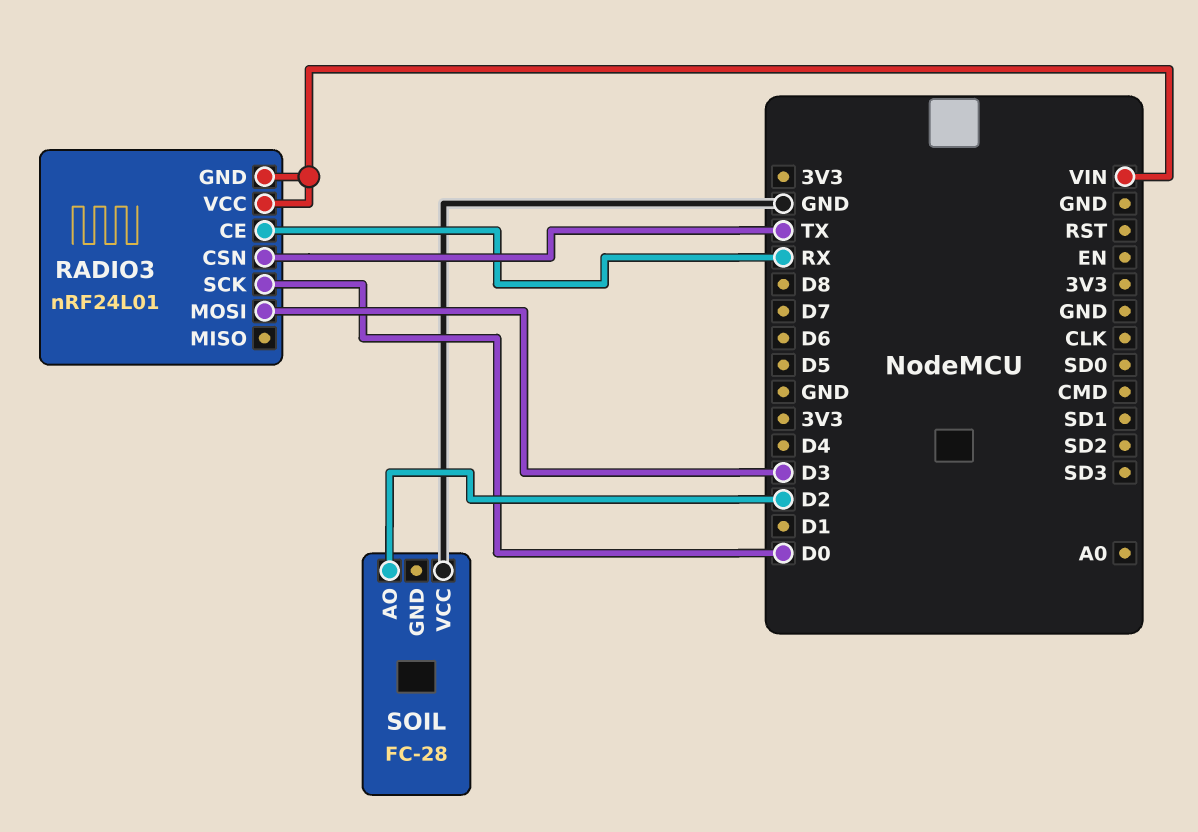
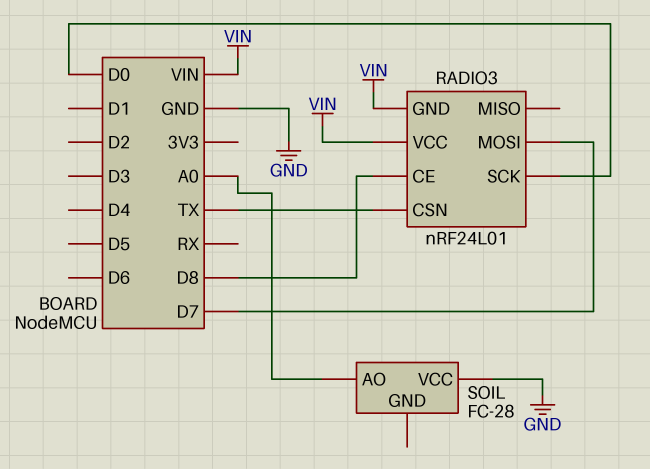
RADIO3 pin CE: RX -> D8
RADIO3 pin MOSI: D3 -> D7
SOIL pin AO: D2 -> A0

